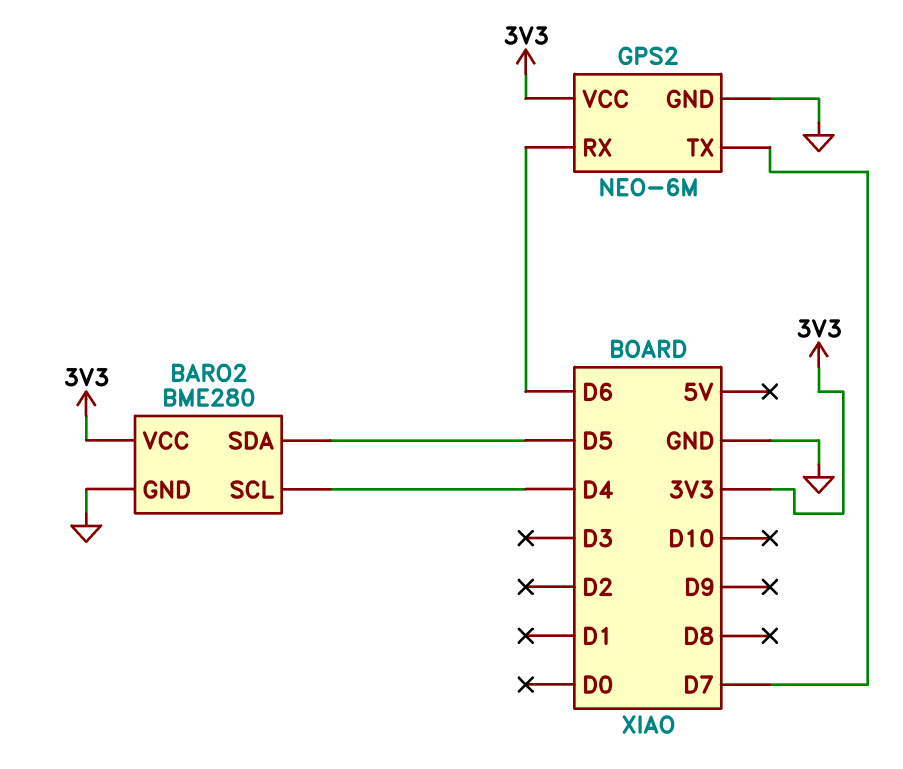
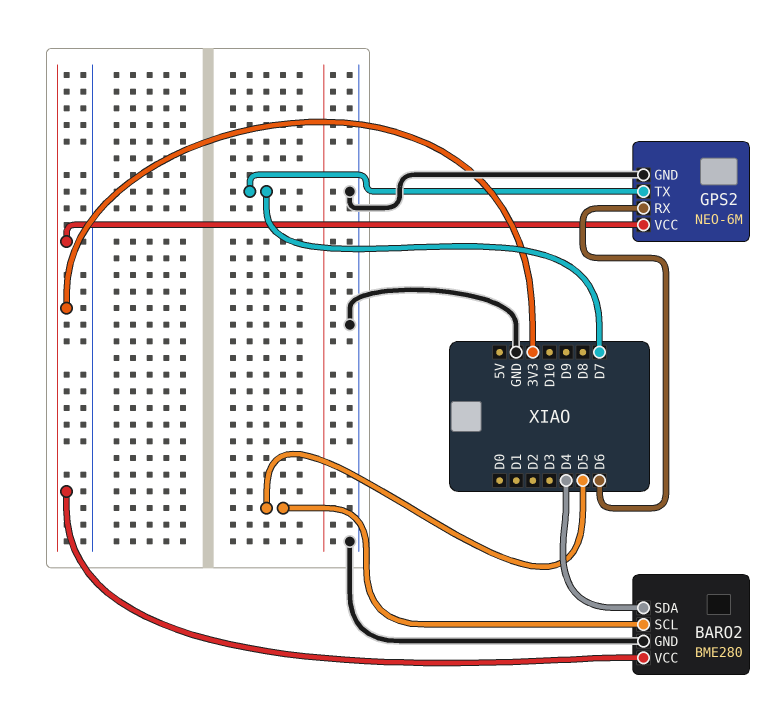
BARO2 pin SCL: D4 -> D5
BARO2 pin SDA: D5 -> D4

